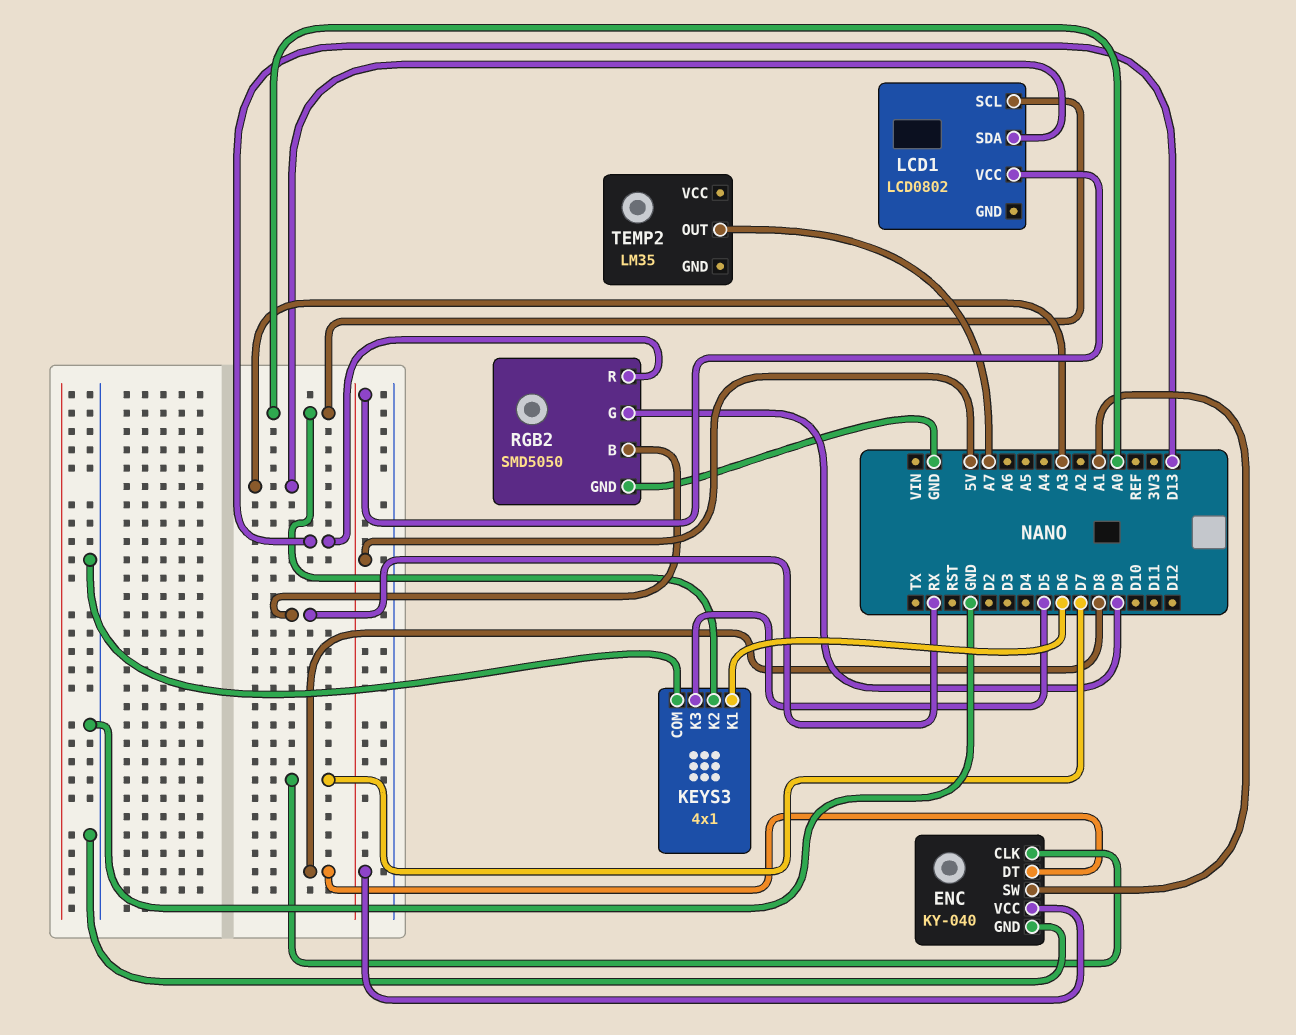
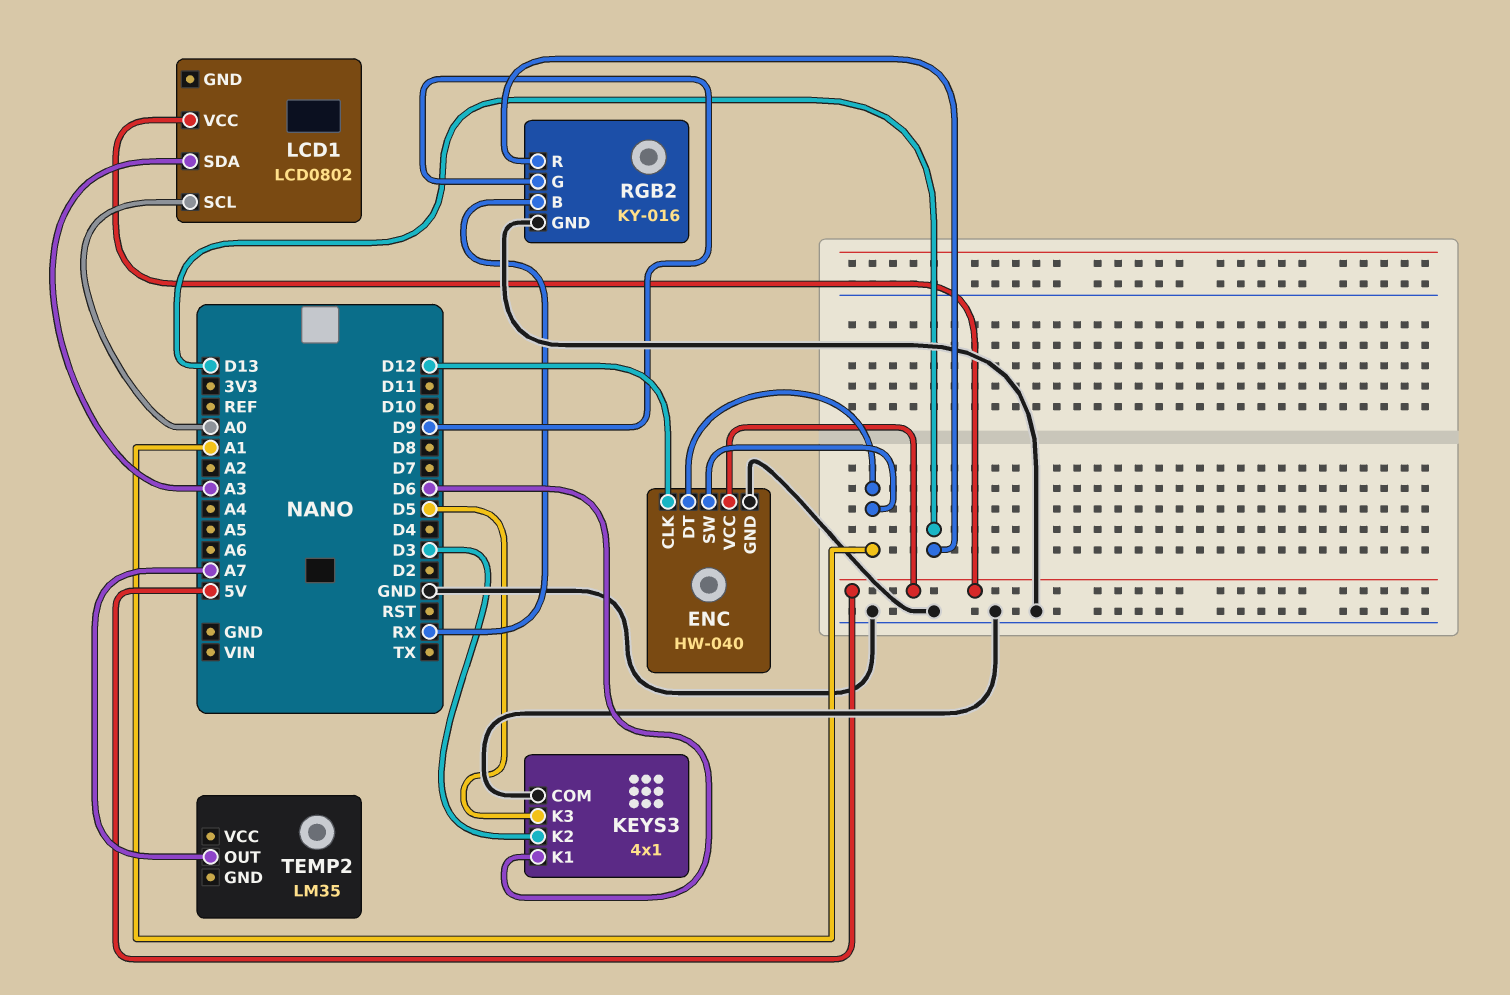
ENC: KY-040 -> HW-040
ENC pin CLK: D7 -> D12
ENC pin DT: D8 -> A1
KEYS3 pin K2: A0 -> D3
RGB2: SMD5050 -> KY-016

